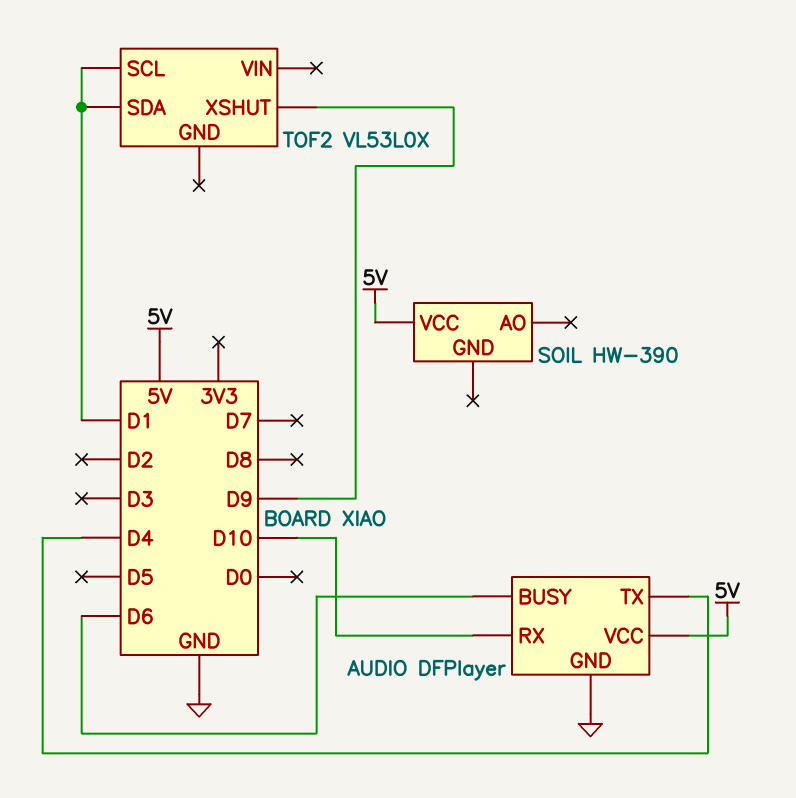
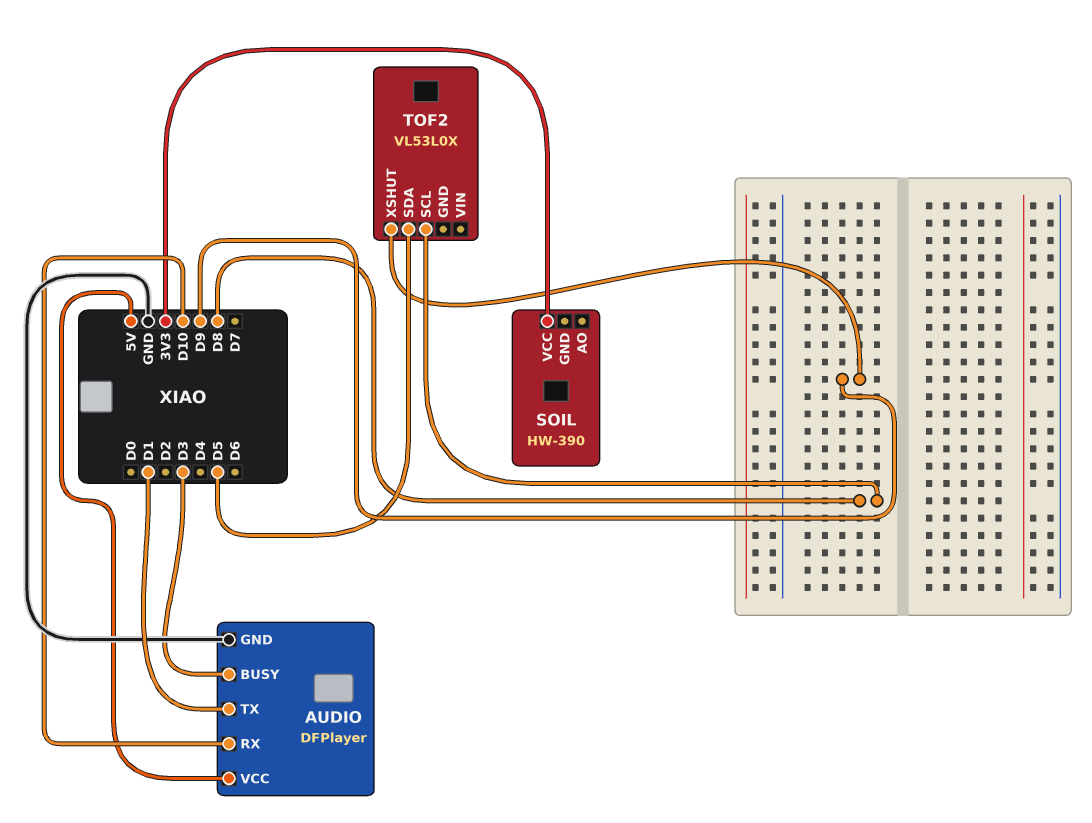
AUDIO pin BUSY: D6 -> D3
AUDIO pin TX: D4 -> D1
SOIL pin VCC: 5V -> 3V3
TOF2 pin SCL: D1 -> D8
TOF2 pin SDA: D1 -> D5

